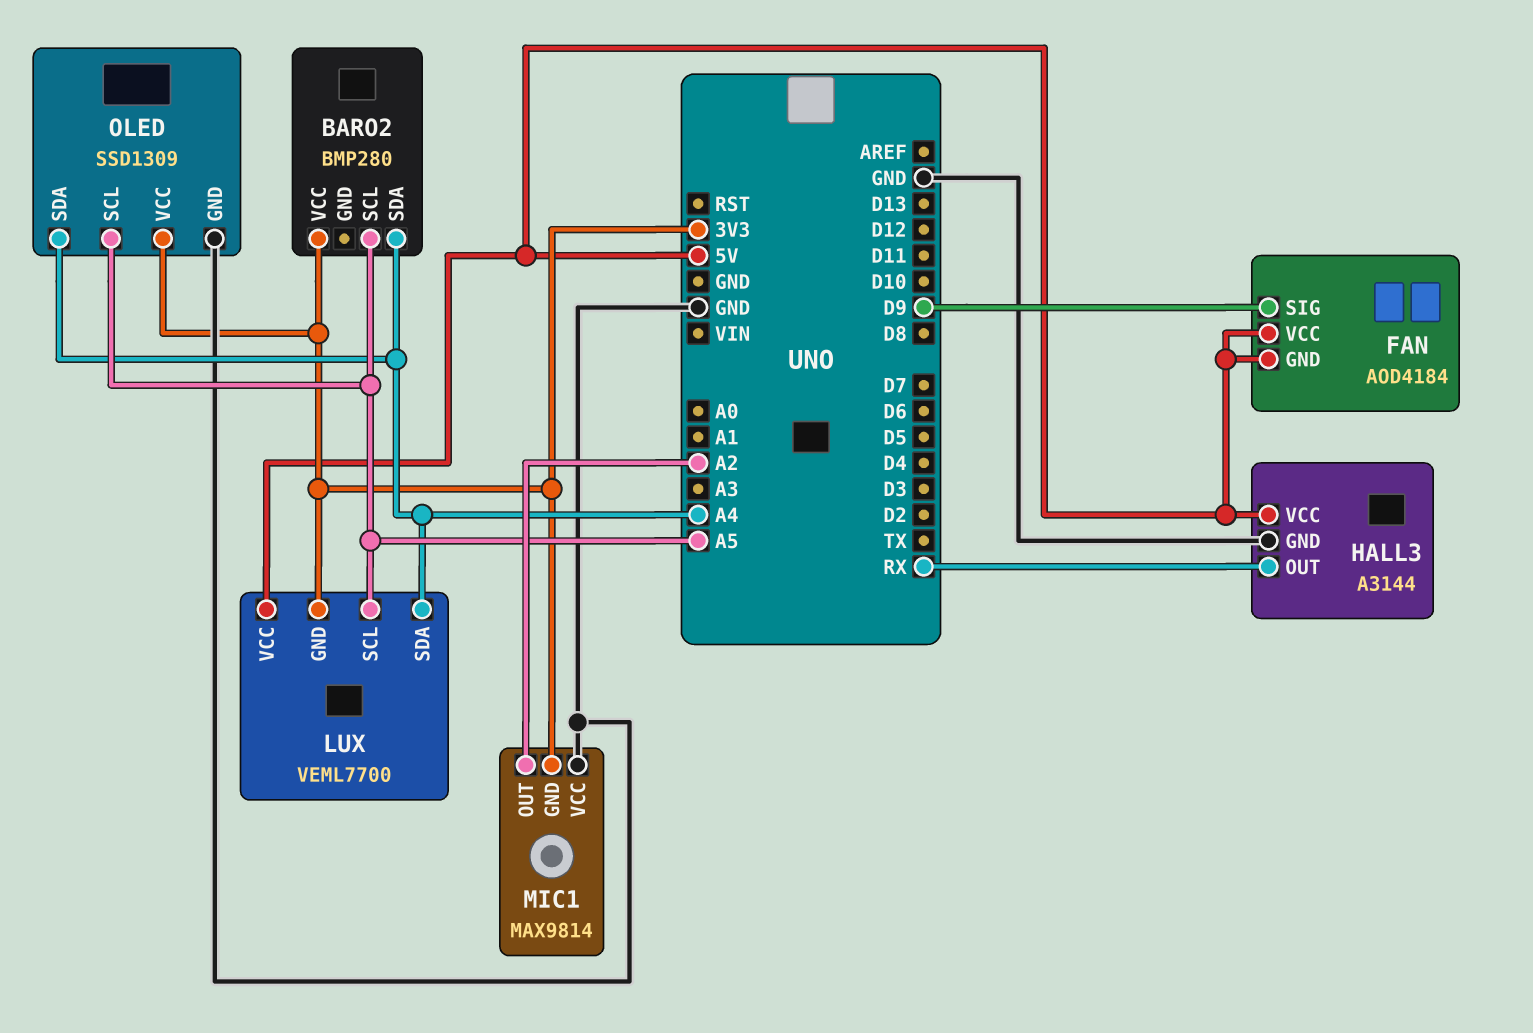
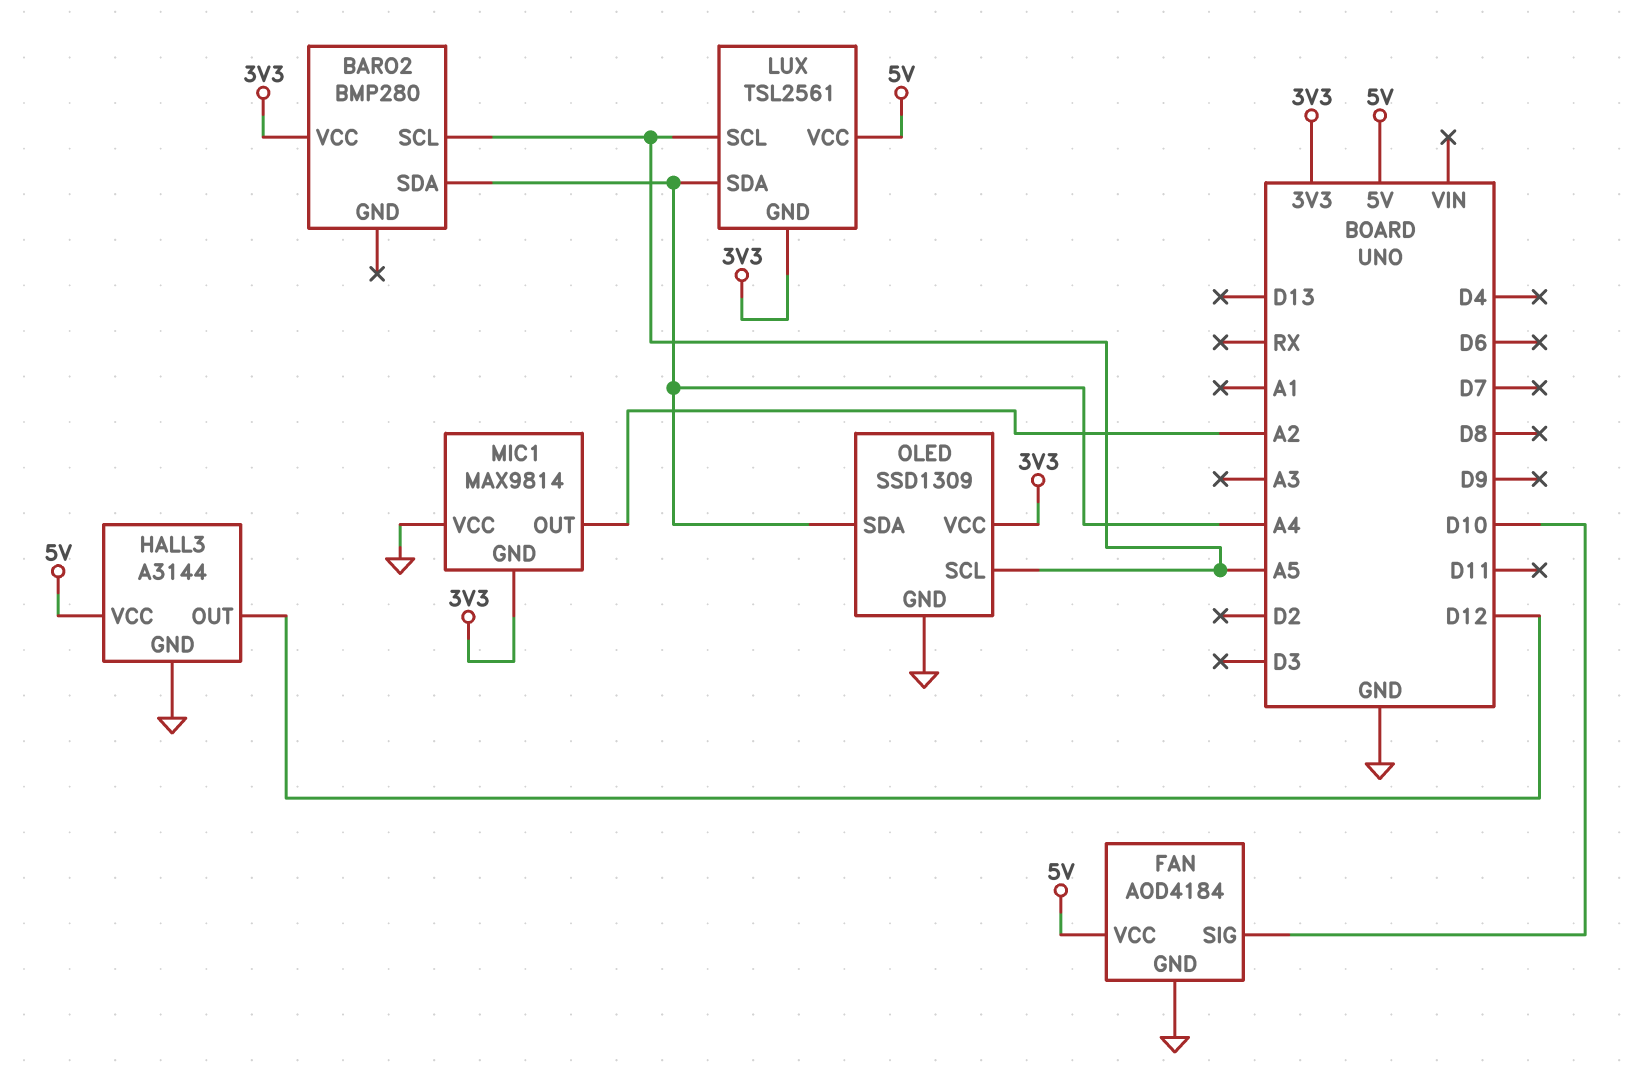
FAN pin GND: 5V -> GND
FAN pin SIG: D9 -> D10
HALL3 pin OUT: RX -> D12
LUX: VEML7700 -> TSL2561

